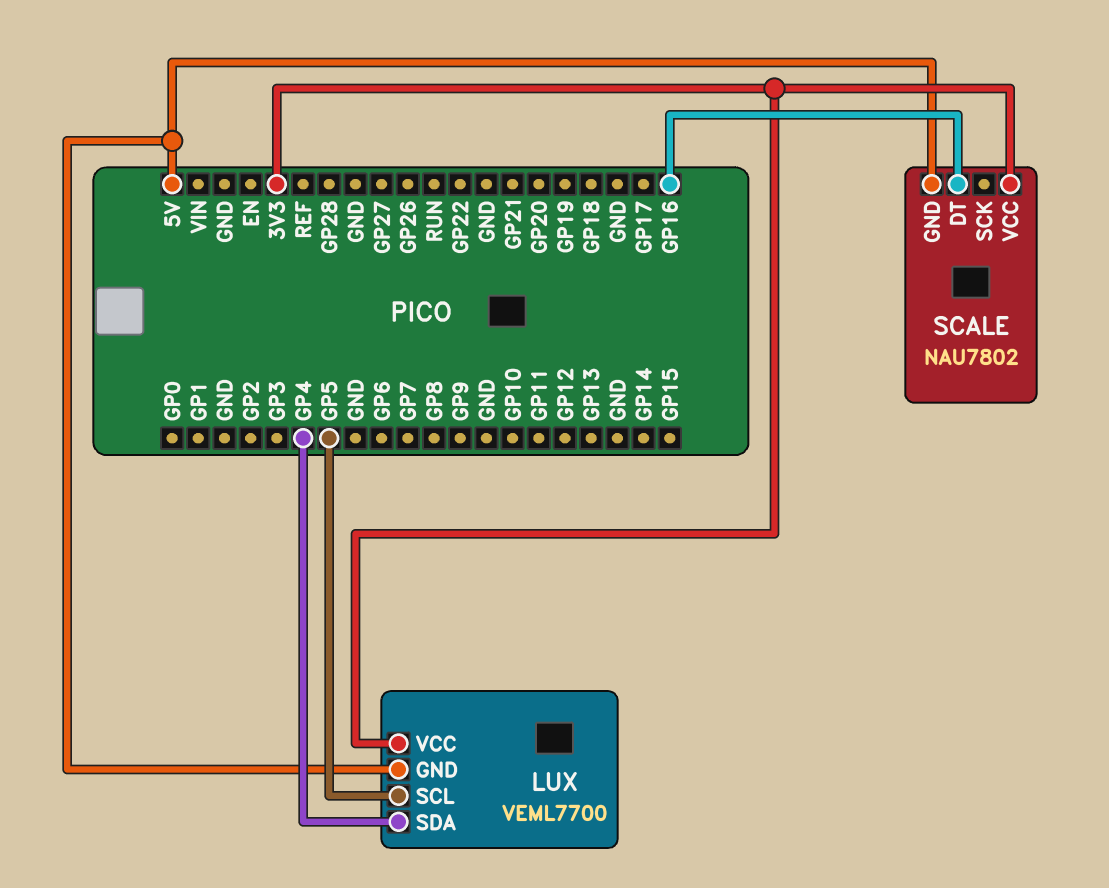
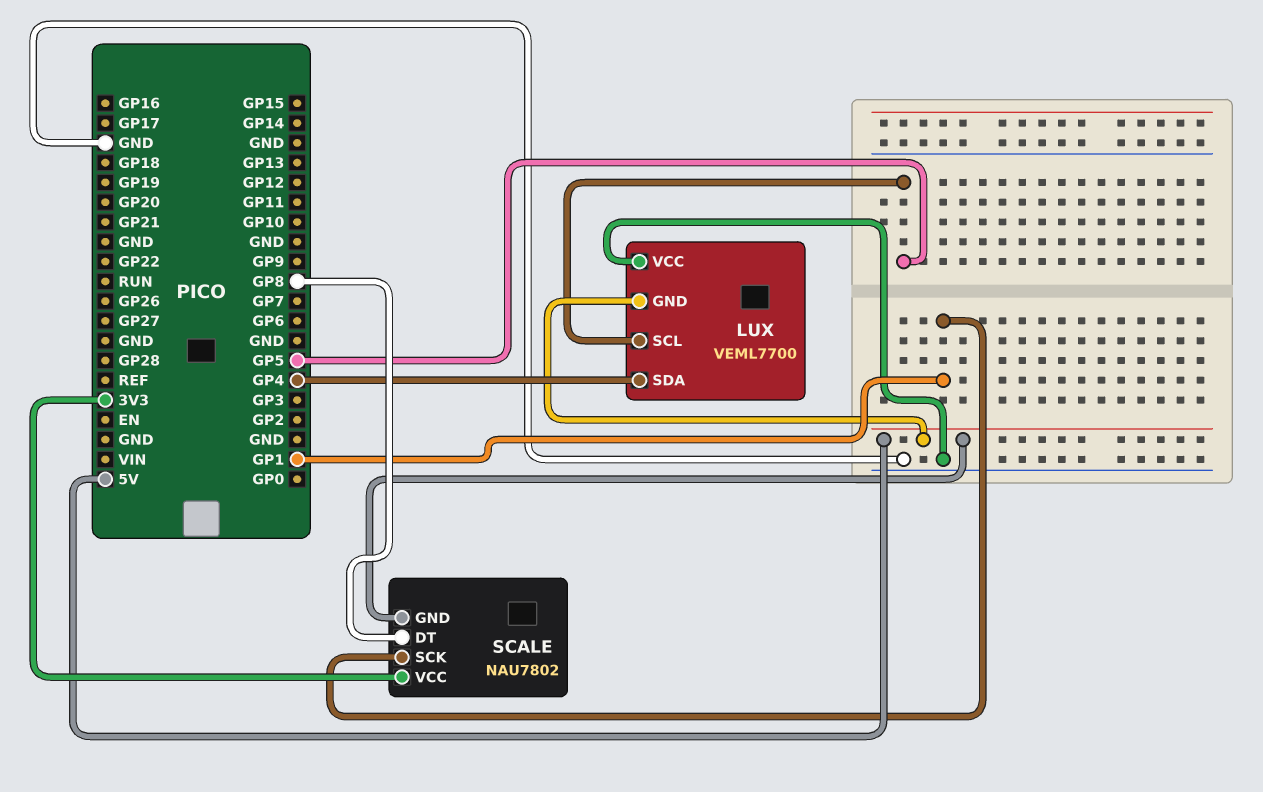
LUX pin VCC: 3V3 -> GND
SCALE pin DT: GP16 -> GP8
SCALE pin SCK: none -> GP1

